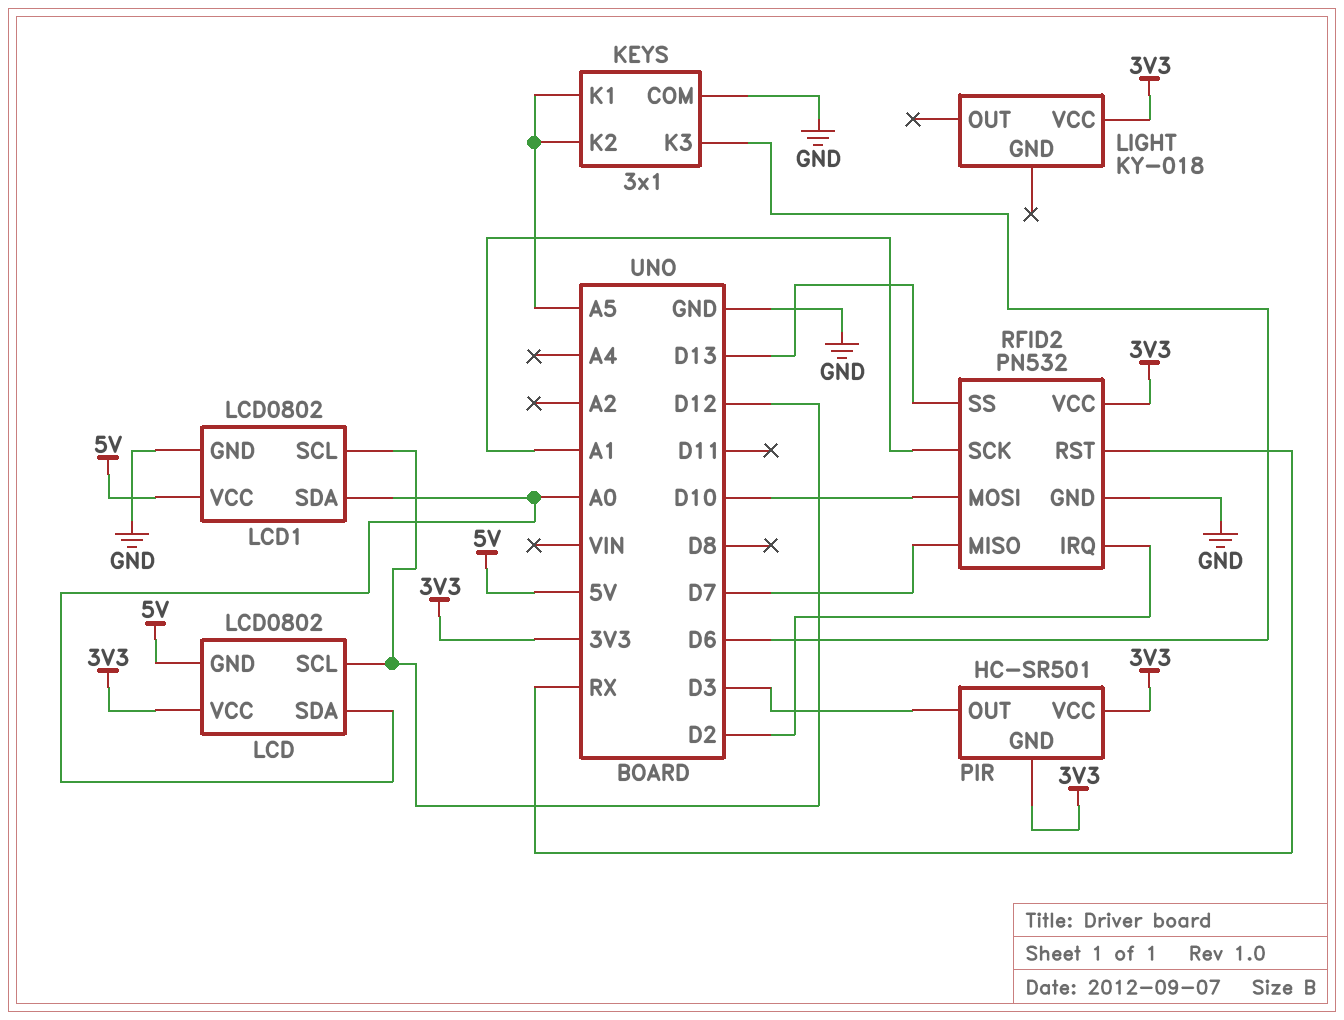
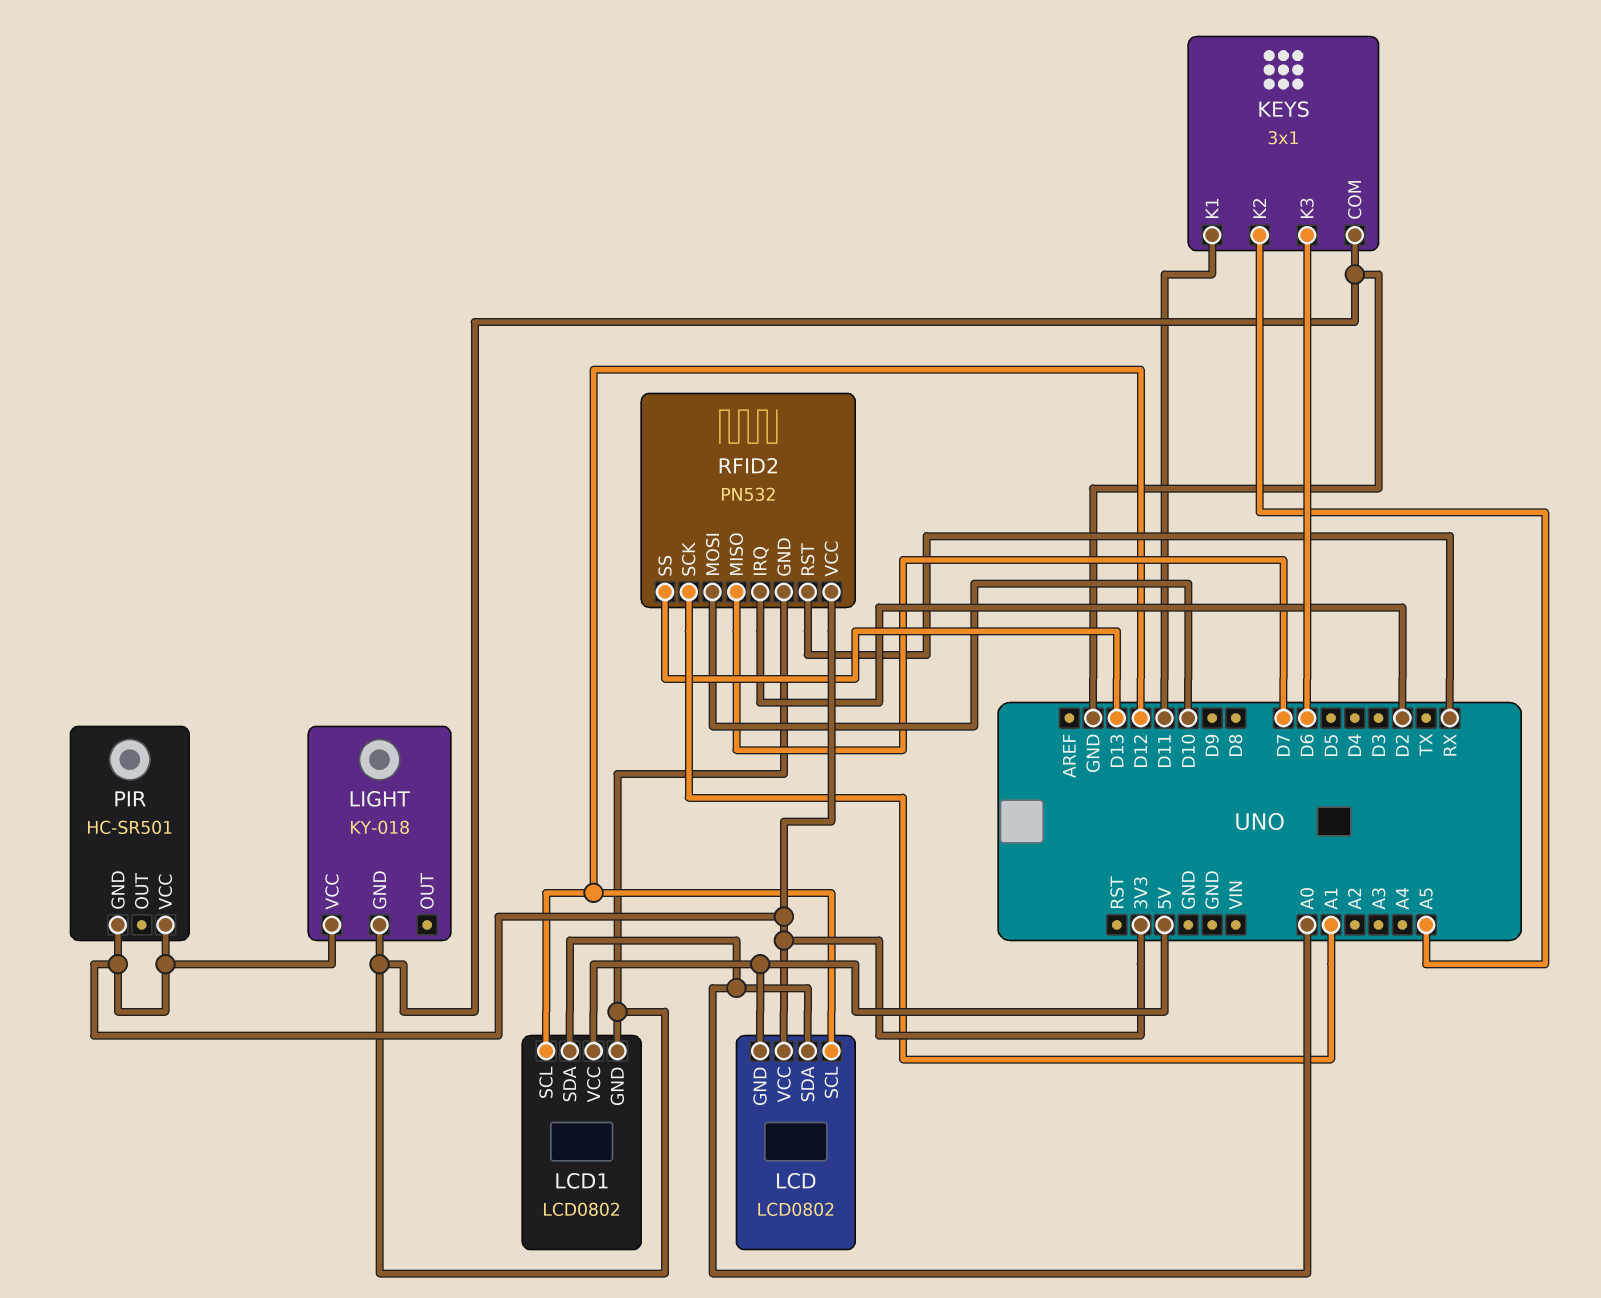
KEYS pin K1: A5 -> D11
LIGHT pin GND: none -> GND
PIR pin OUT: D3 -> none

